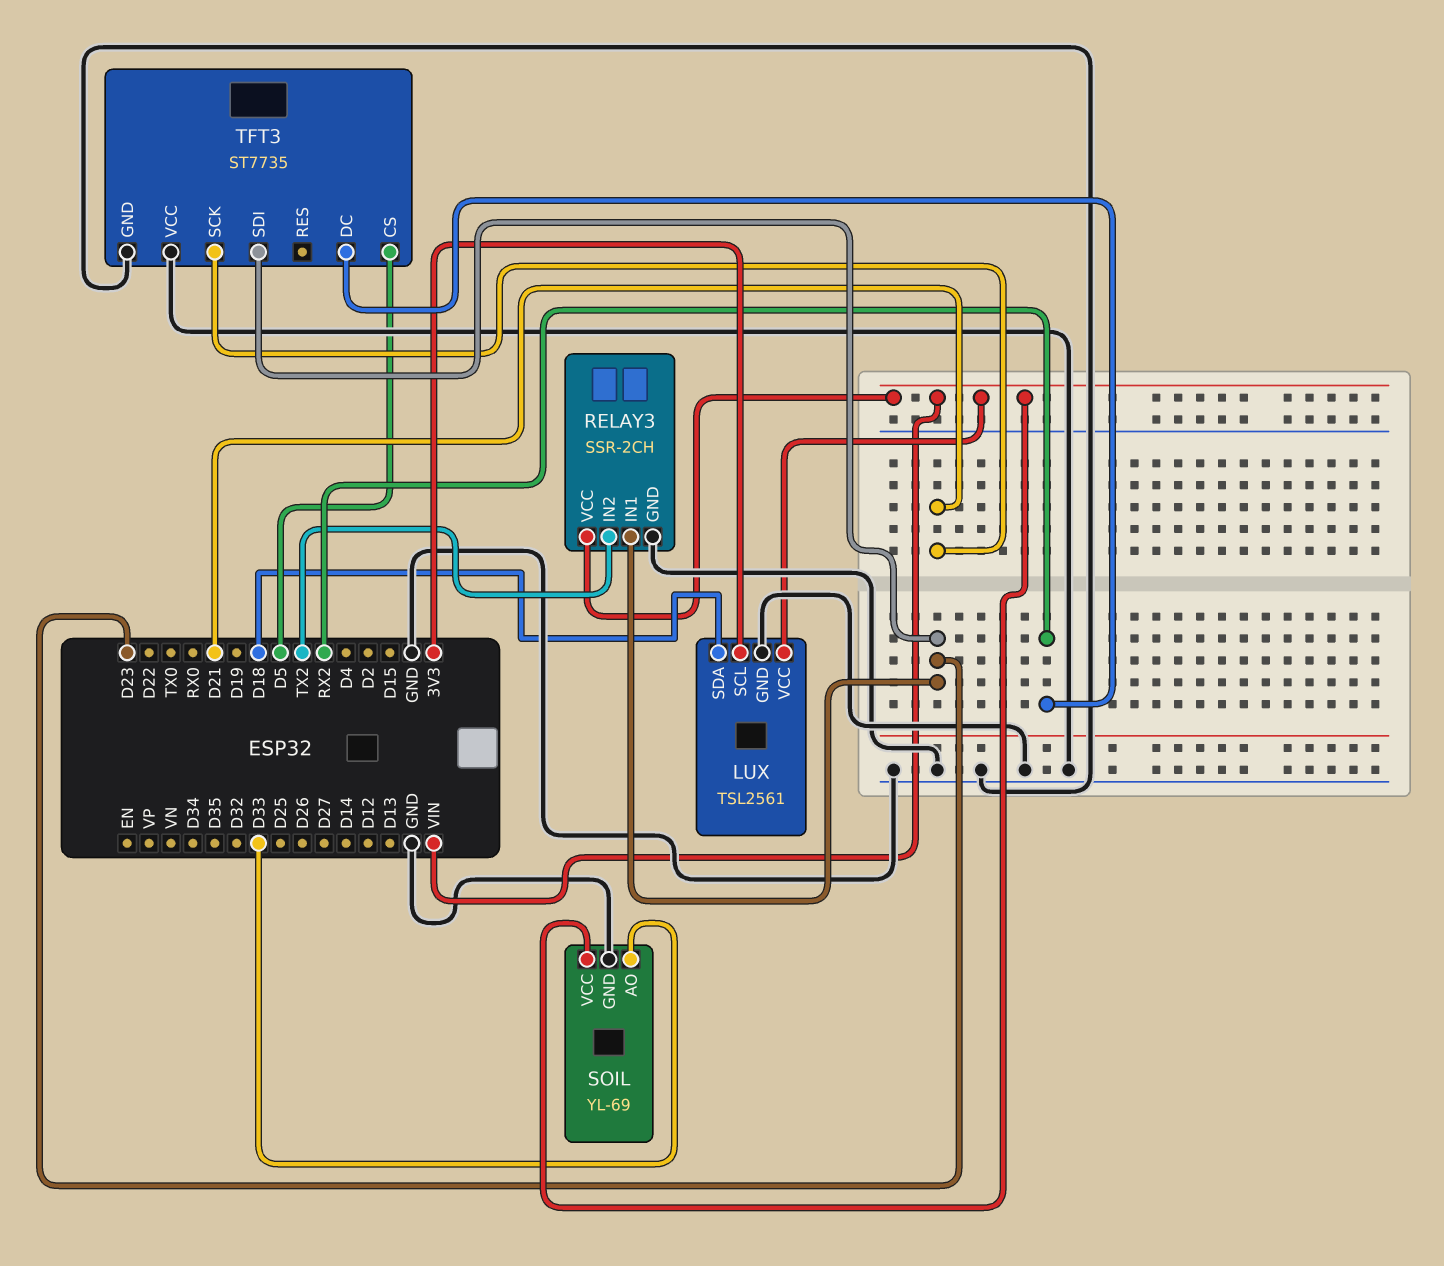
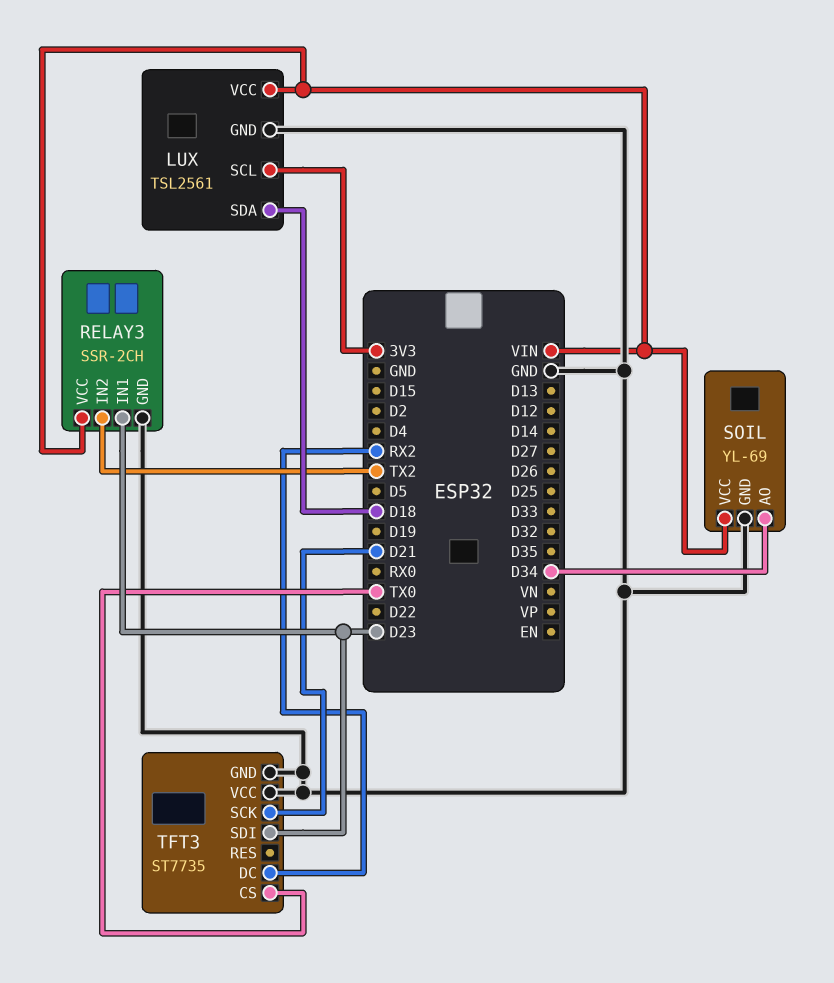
SOIL pin AO: D33 -> D34
TFT3 pin CS: D5 -> TX0

